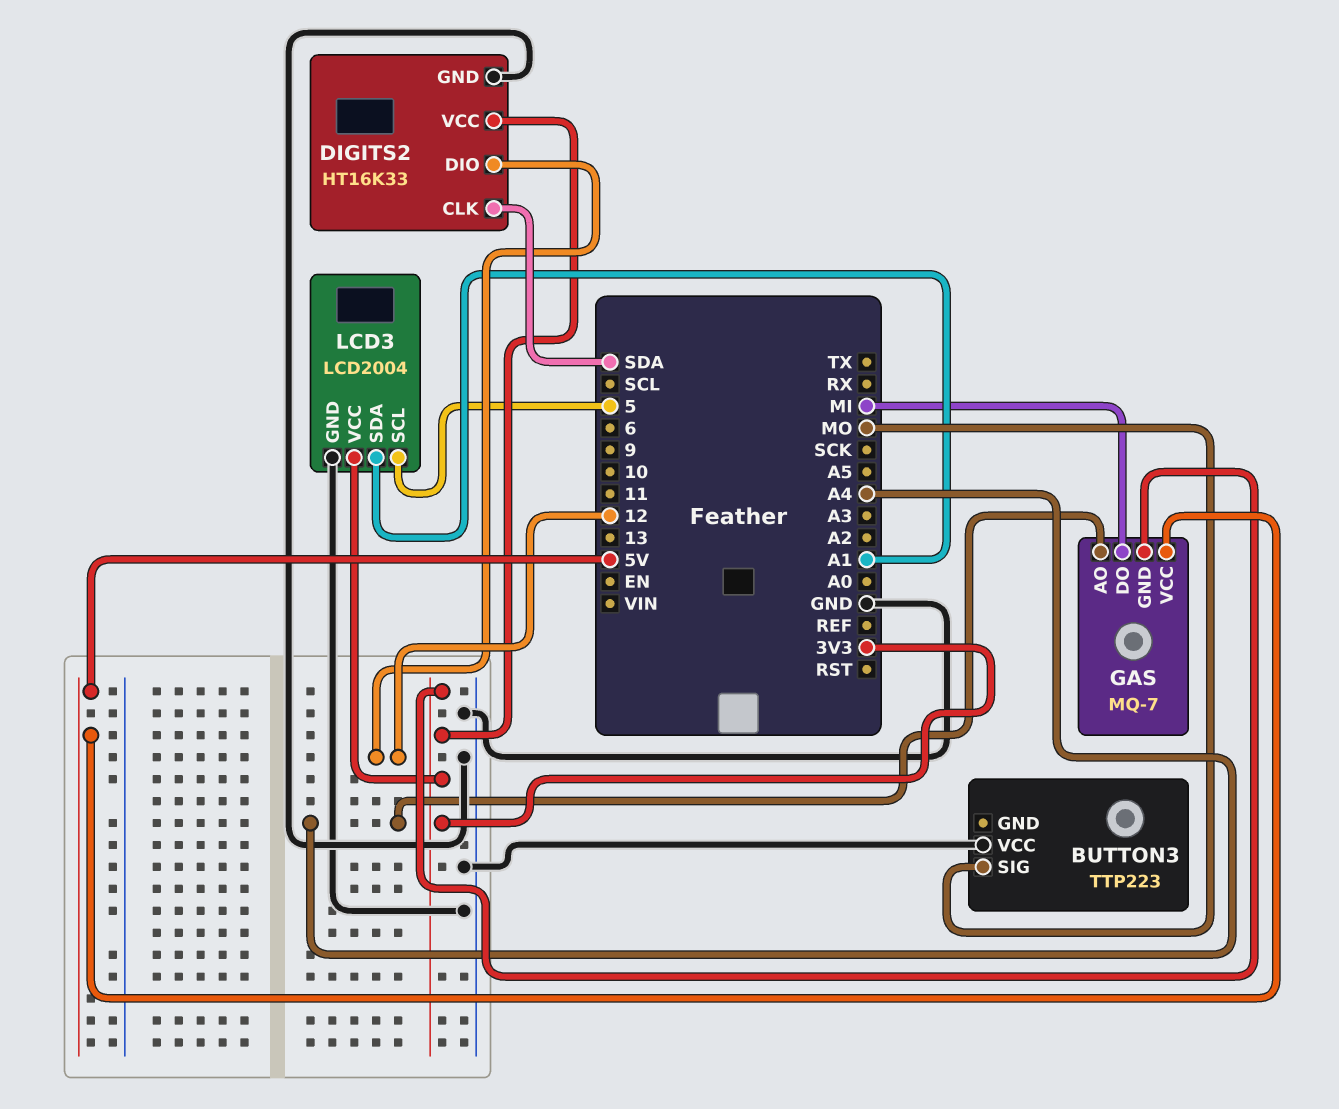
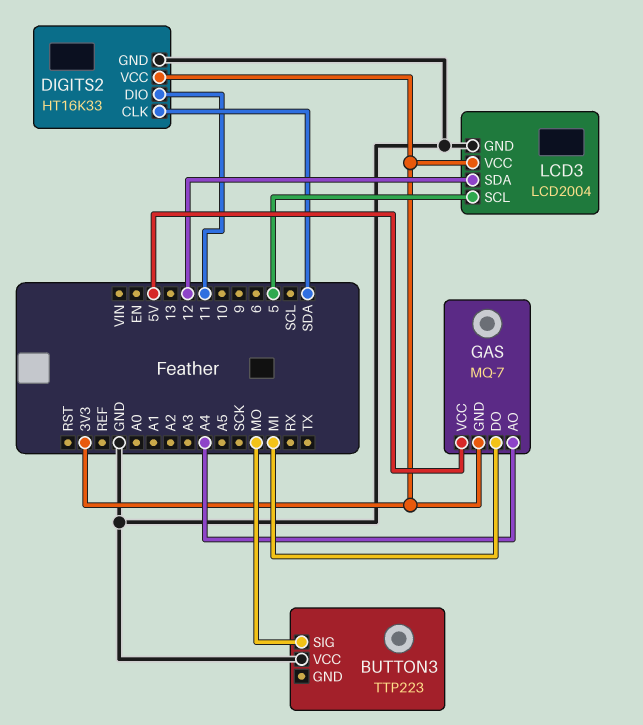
DIGITS2 pin DIO: 12 -> 11
LCD3 pin SDA: A1 -> 12

